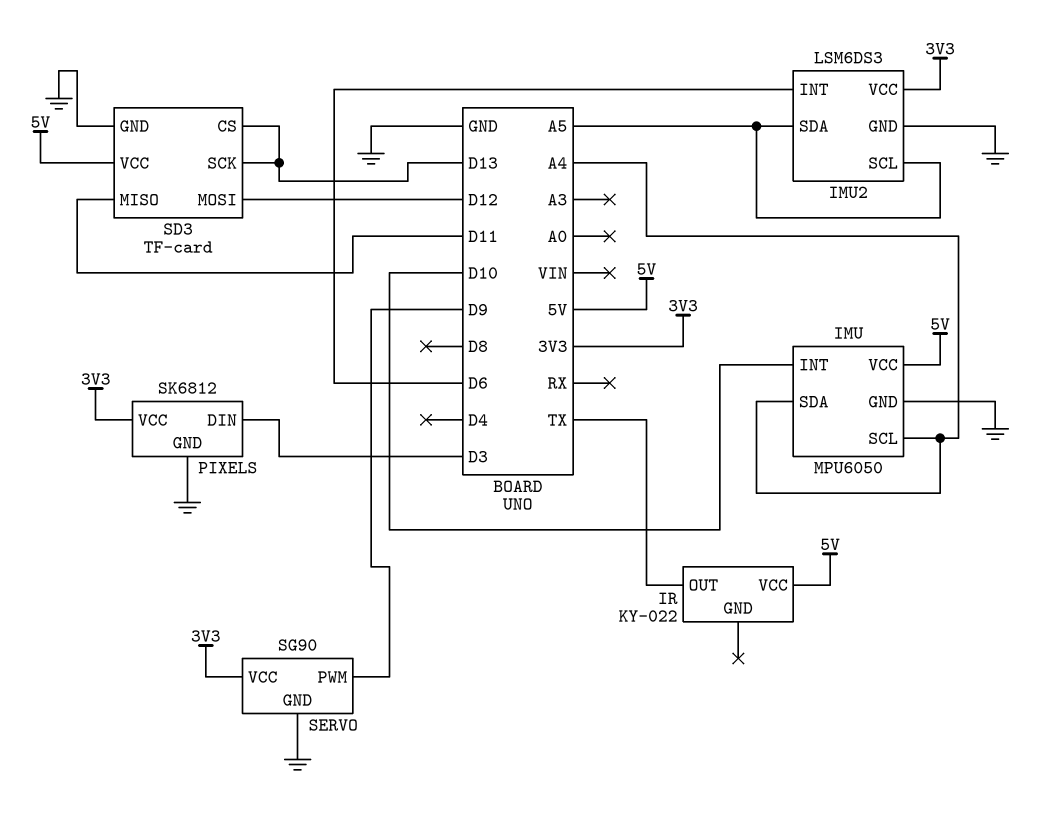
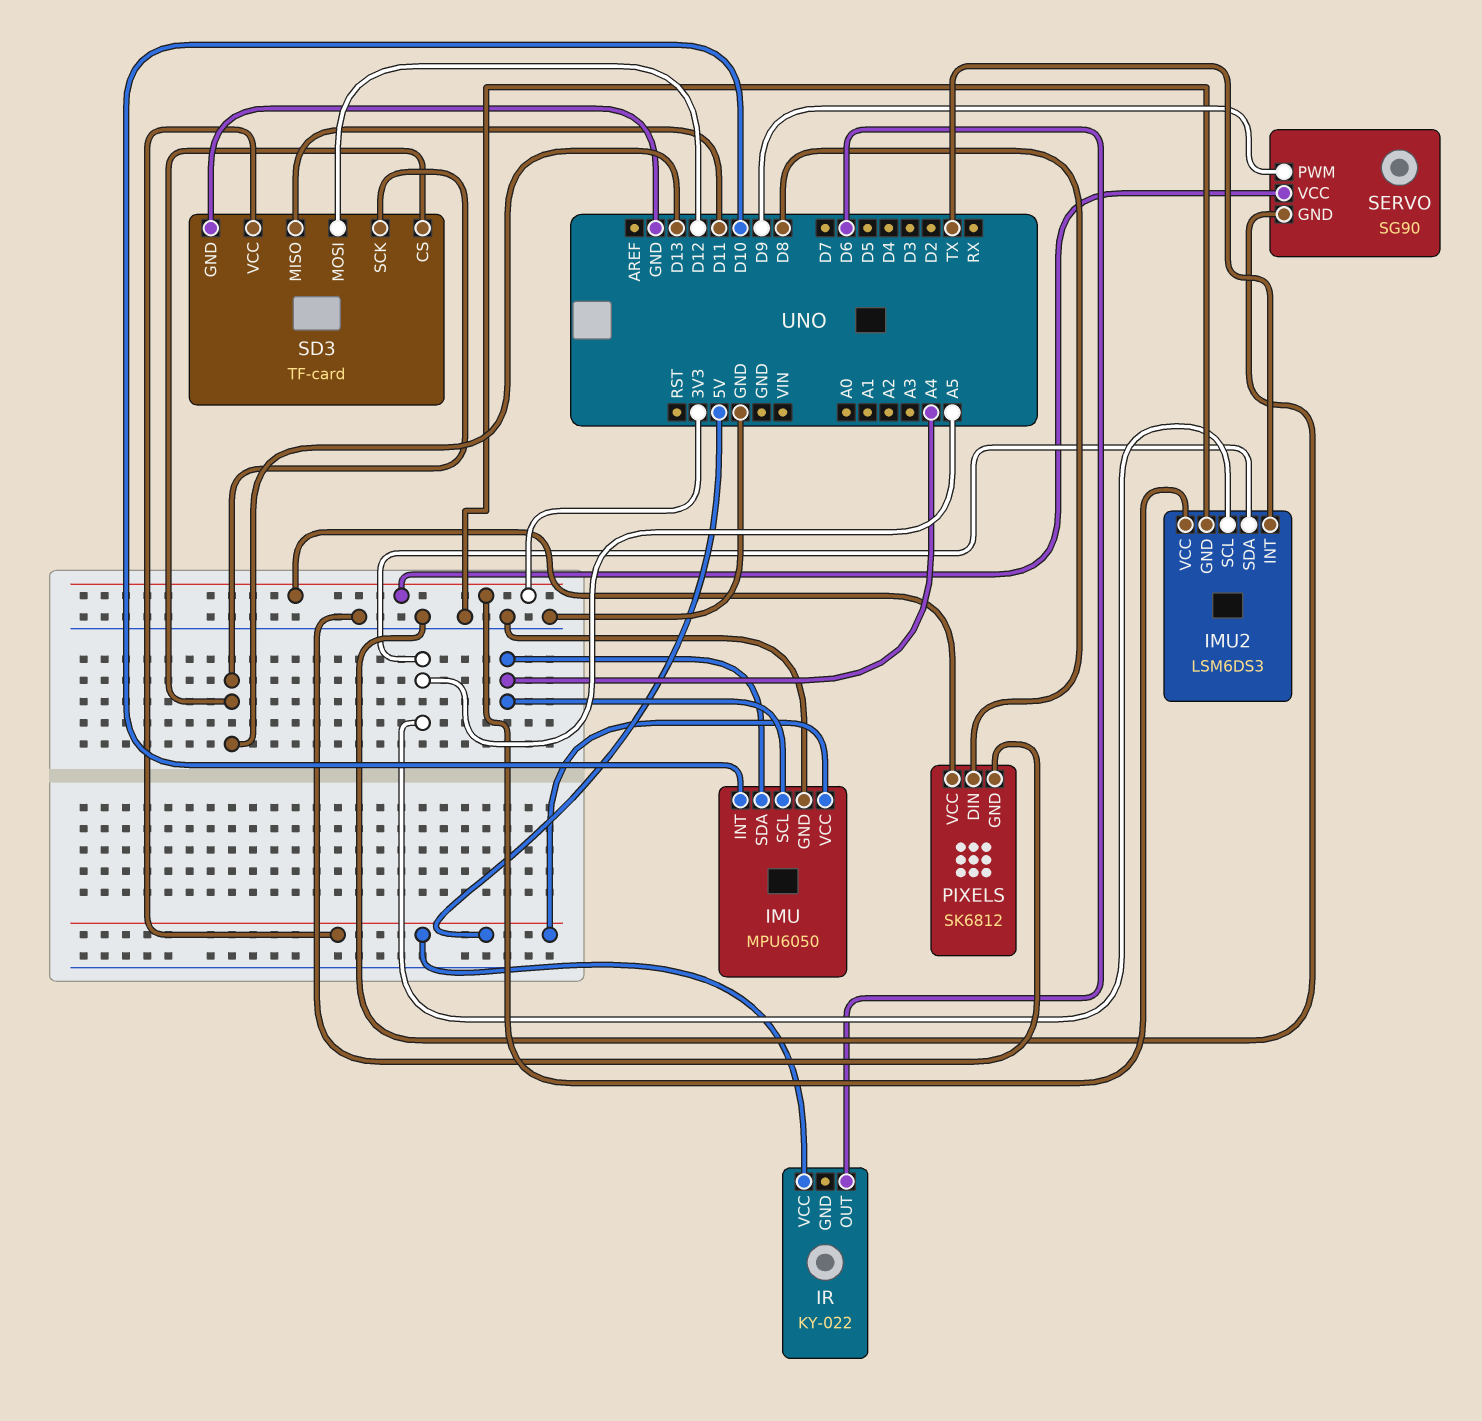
IMU2 pin INT: D6 -> TX
IR pin OUT: TX -> D6
PIXELS pin DIN: D3 -> D8

